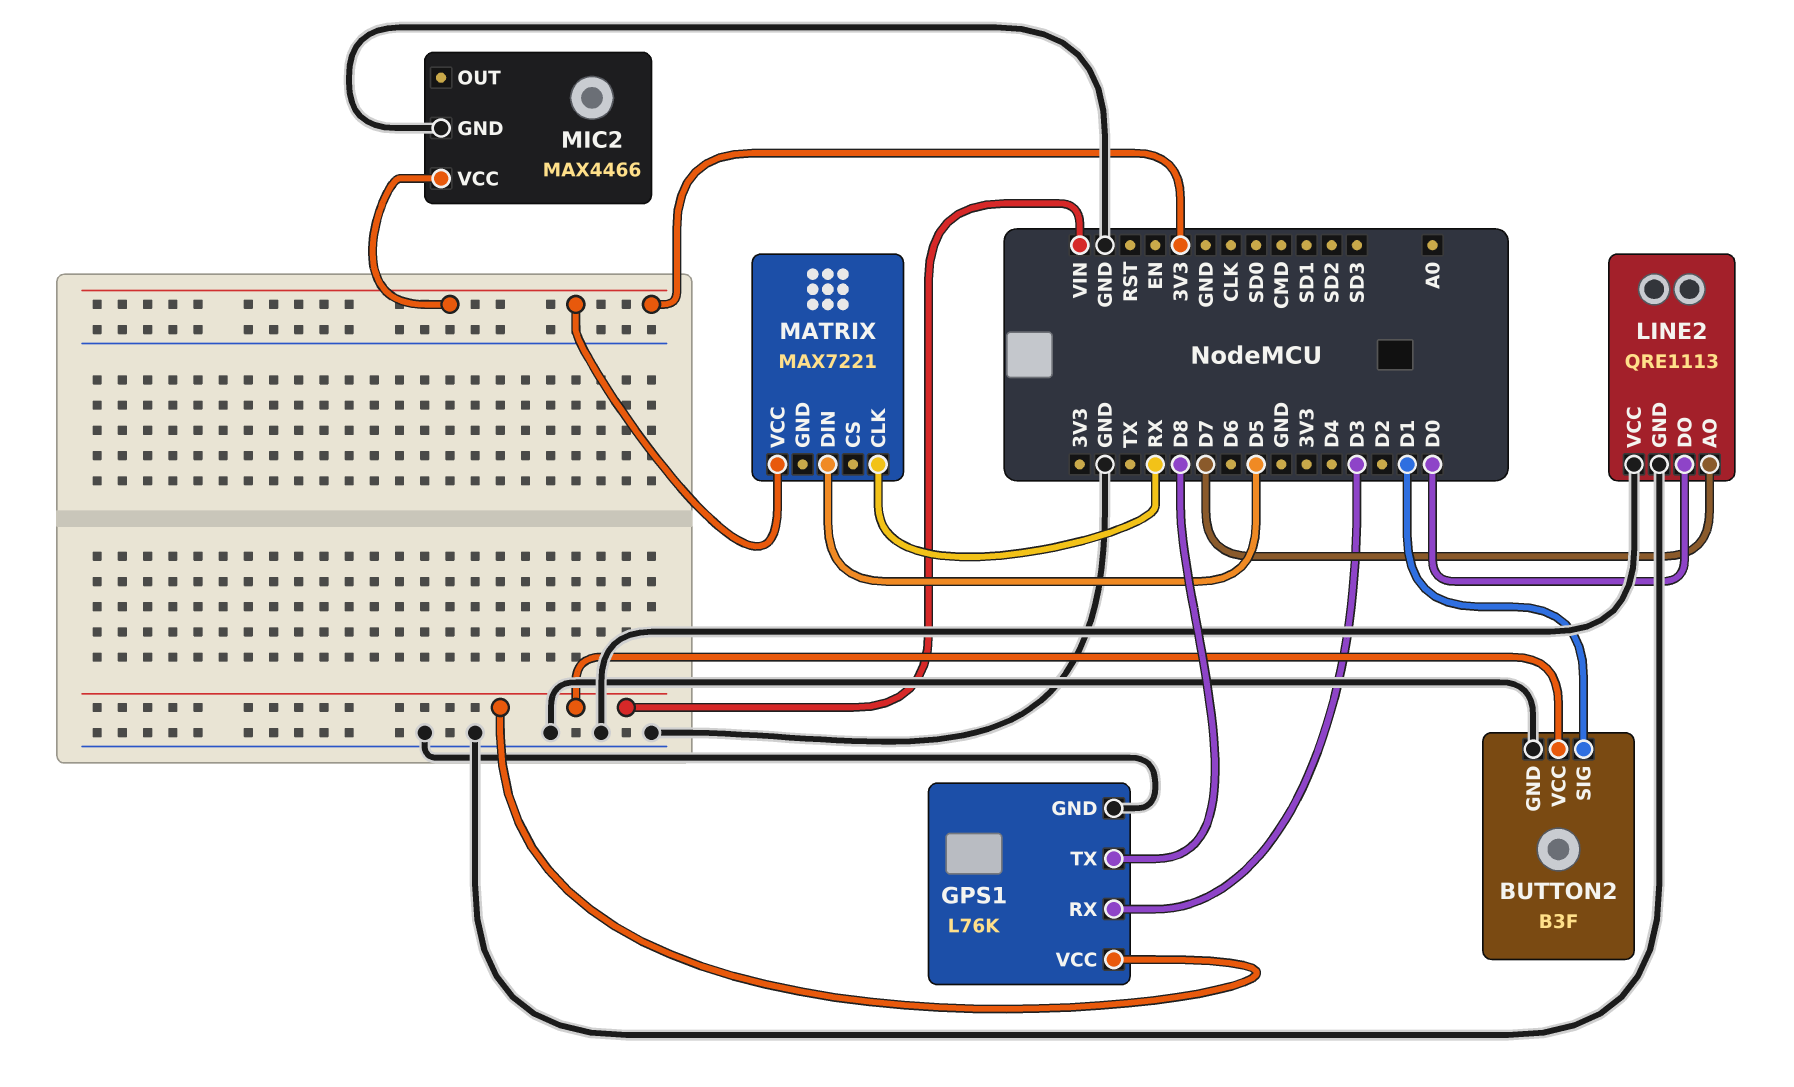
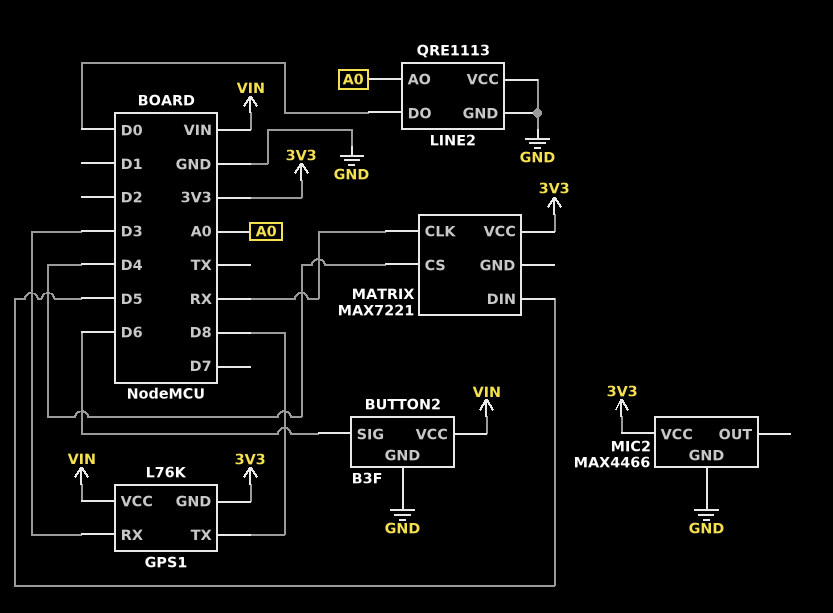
BUTTON2 pin SIG: D1 -> D6
GPS1 pin GND: GND -> 3V3
LINE2 pin AO: D7 -> A0
MATRIX pin CS: none -> D4

